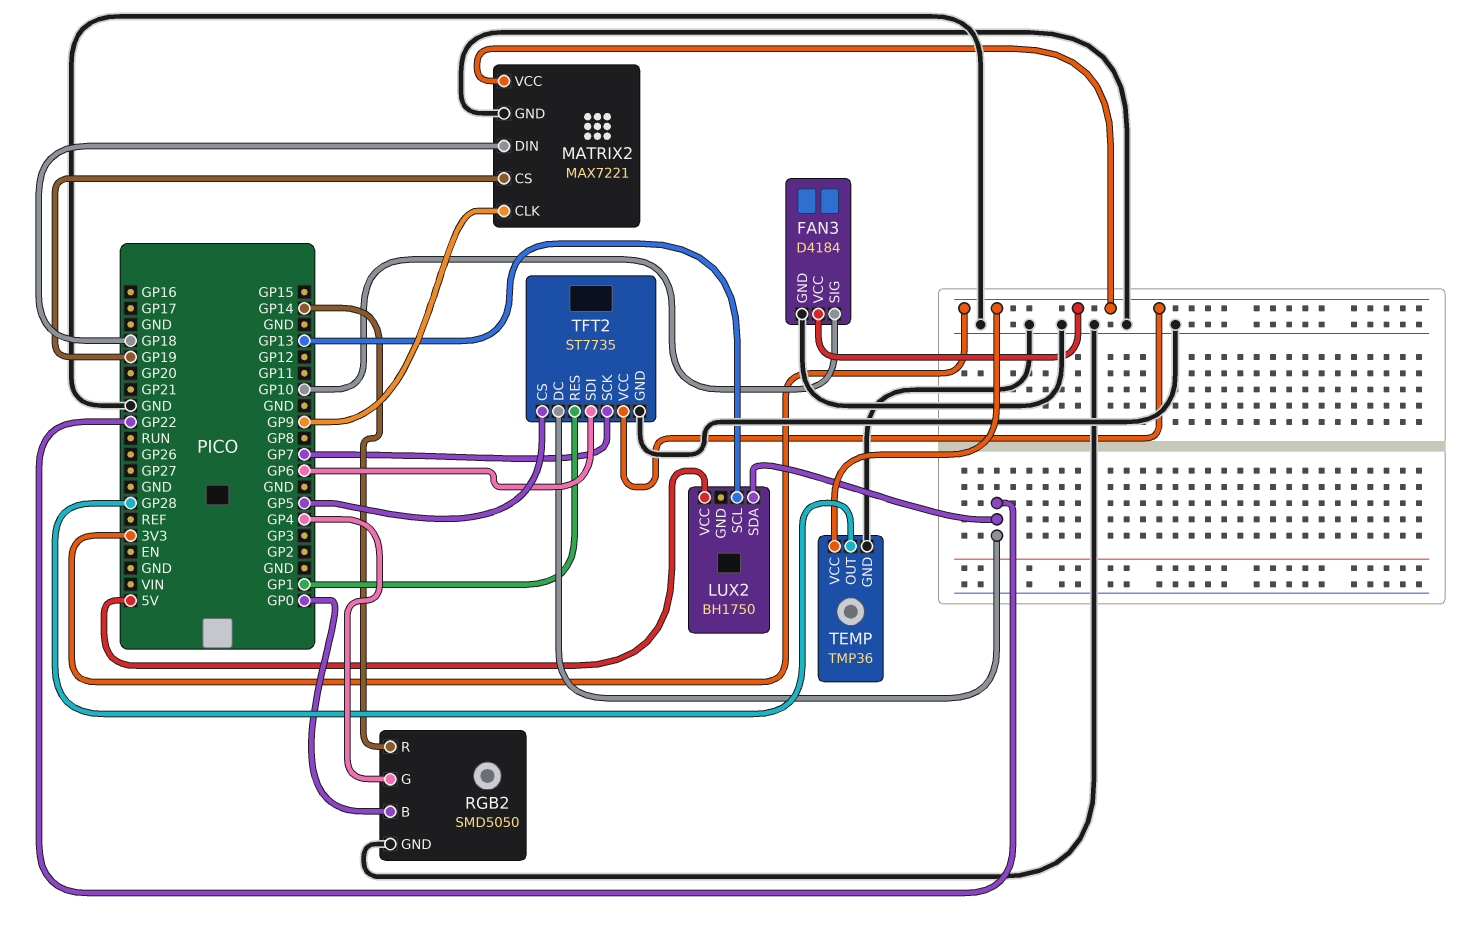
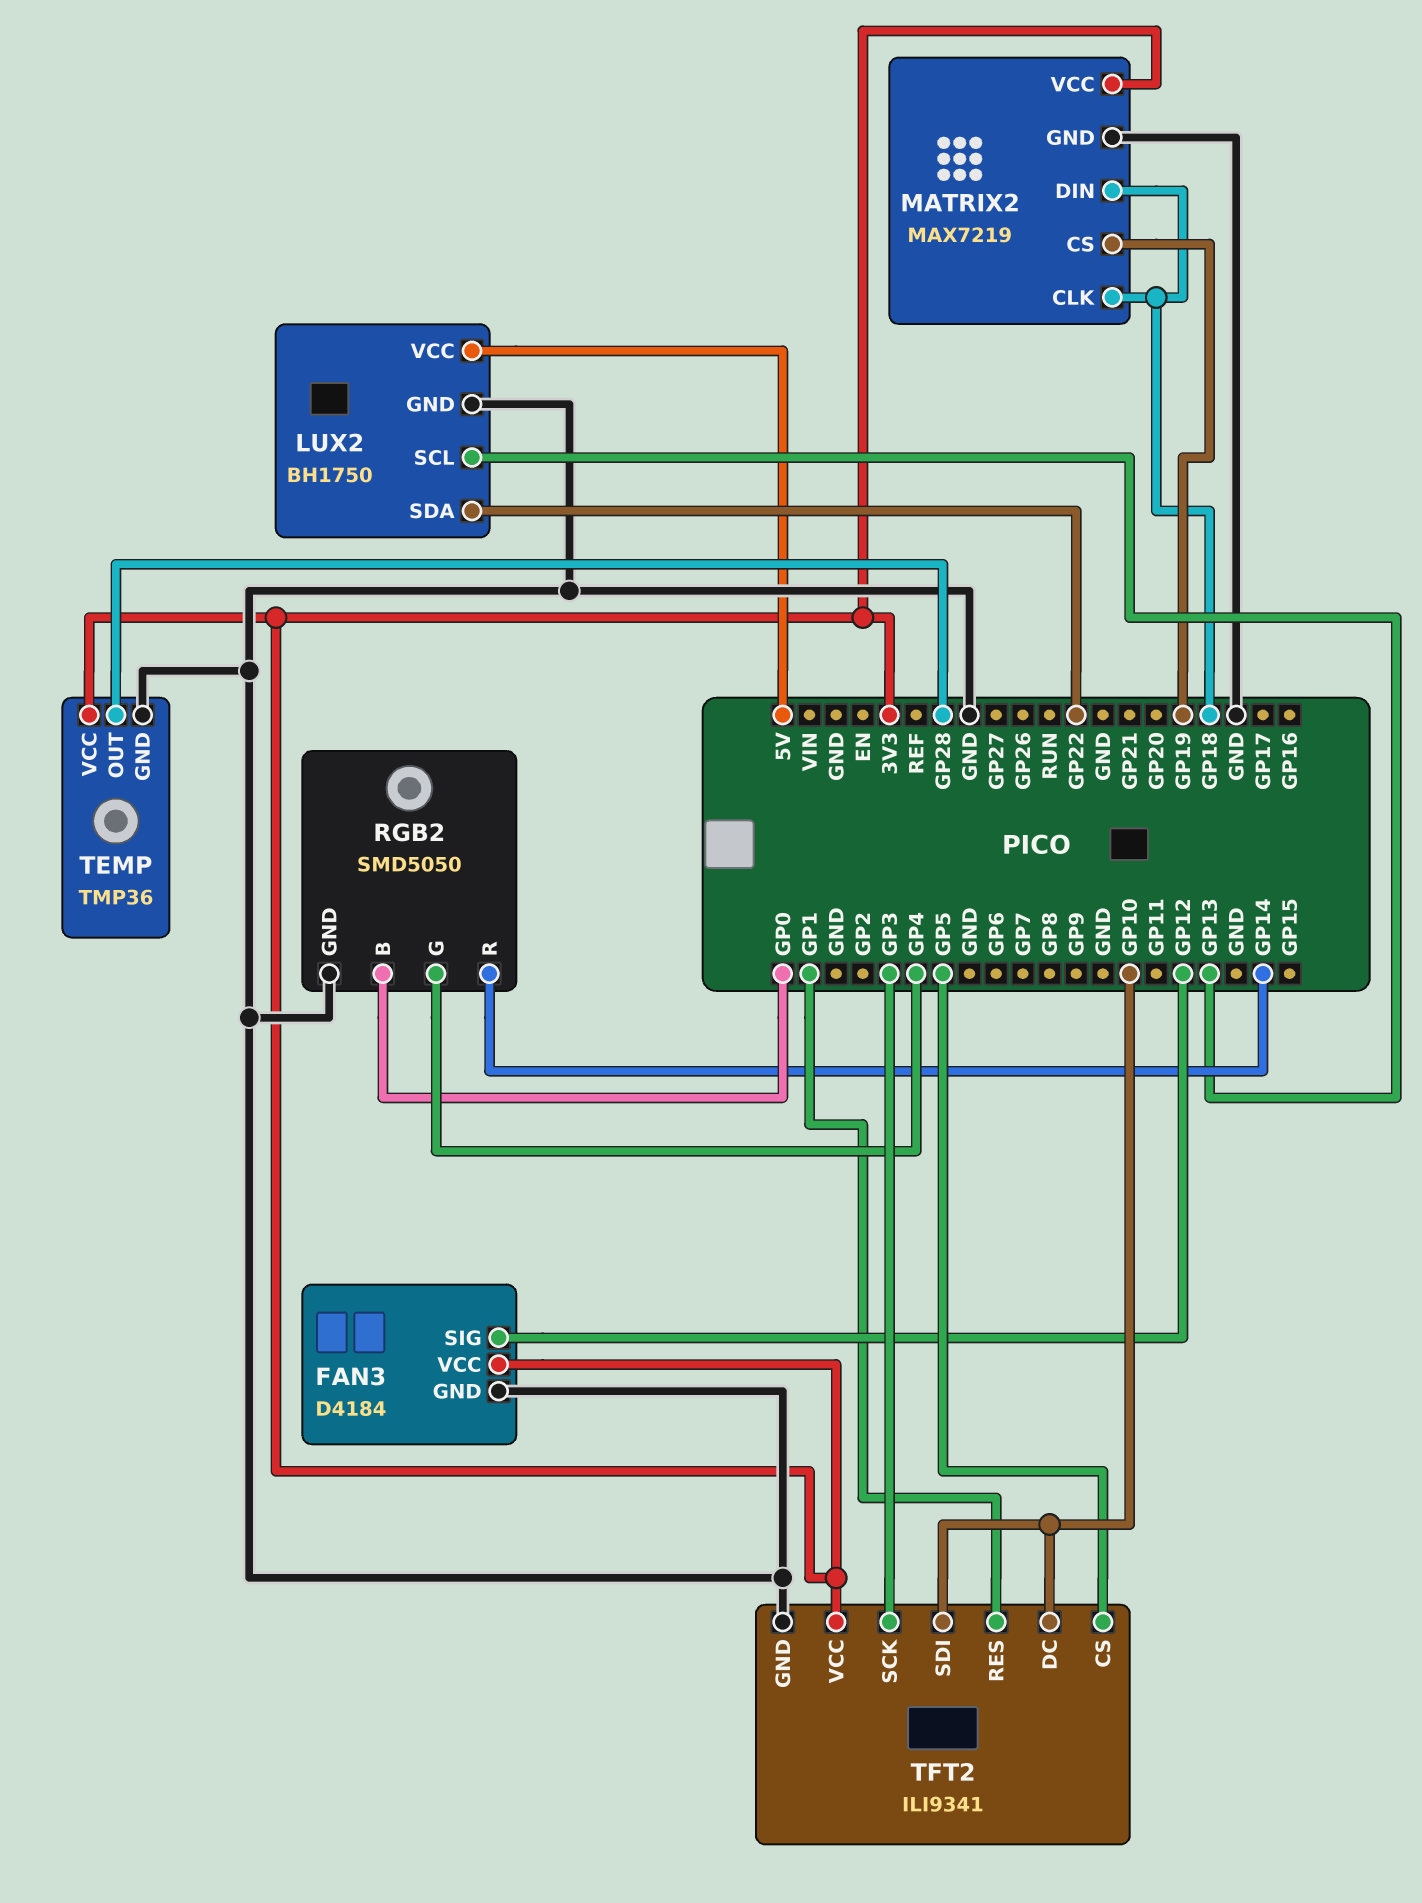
FAN3 pin SIG: GP10 -> GP12
LUX2 pin GND: none -> GND
MATRIX2: MAX7221 -> MAX7219
MATRIX2 pin CLK: GP9 -> GP18
TFT2: ST7735 -> ILI9341
TFT2 pin DC: GP22 -> GP10
TFT2 pin SCK: GP7 -> GP3
TFT2 pin SDI: GP6 -> GP10

